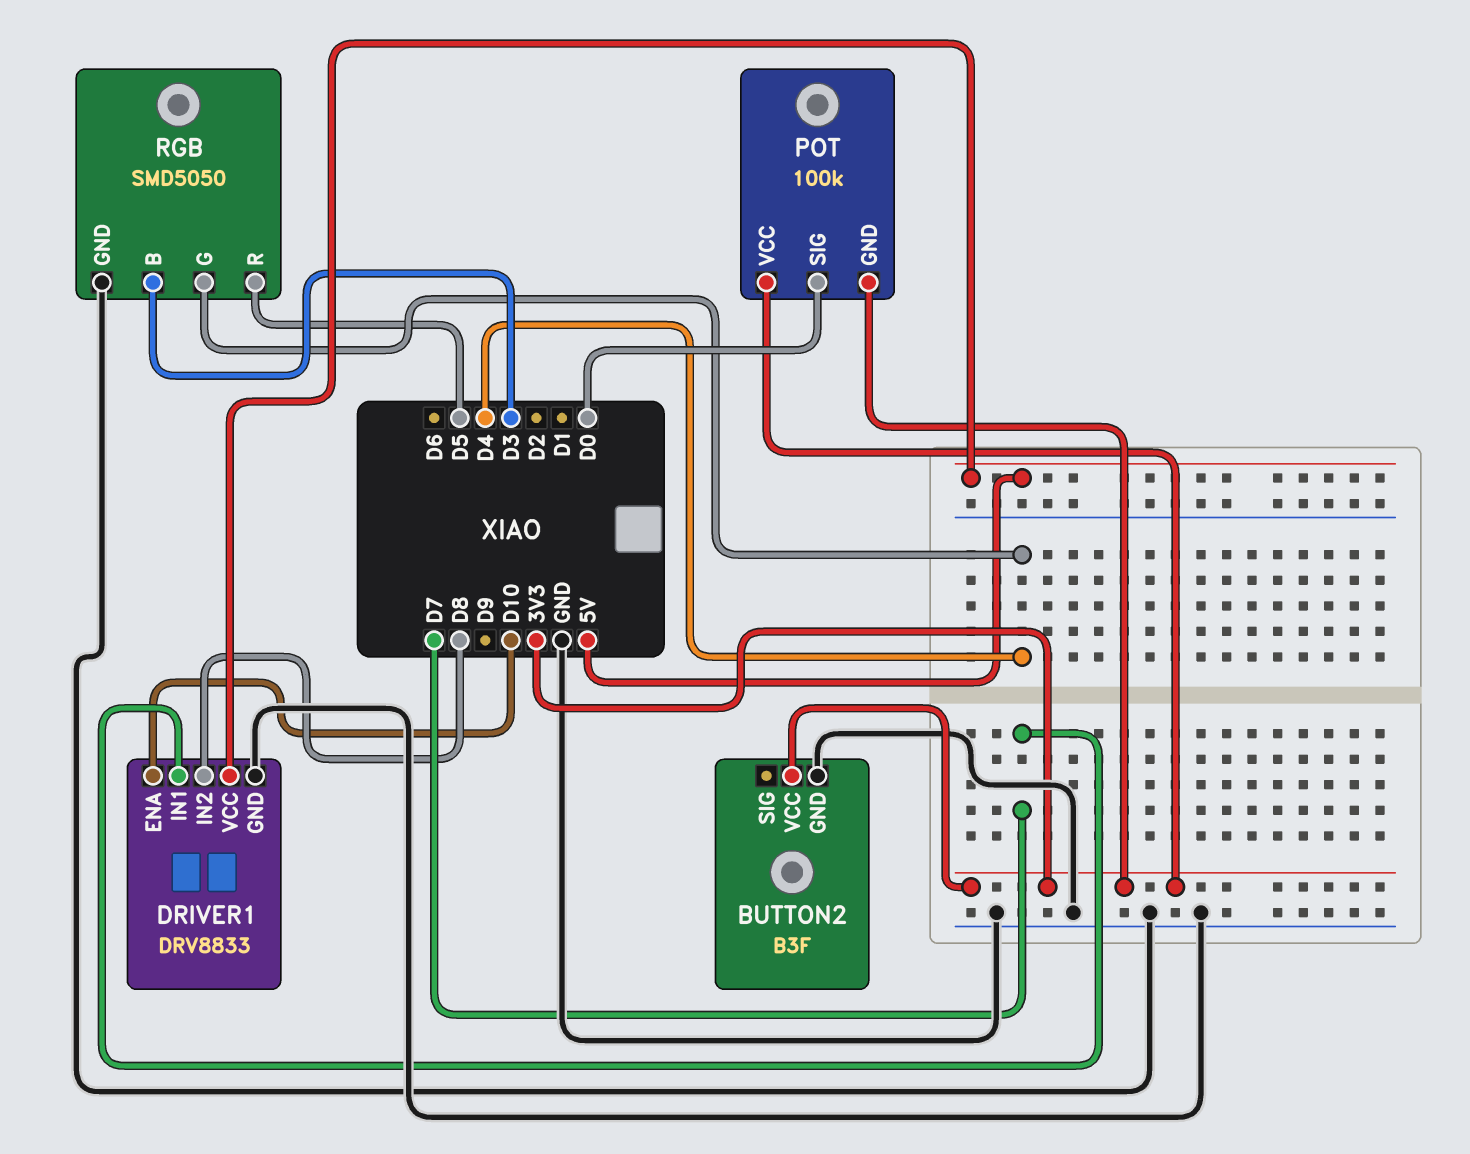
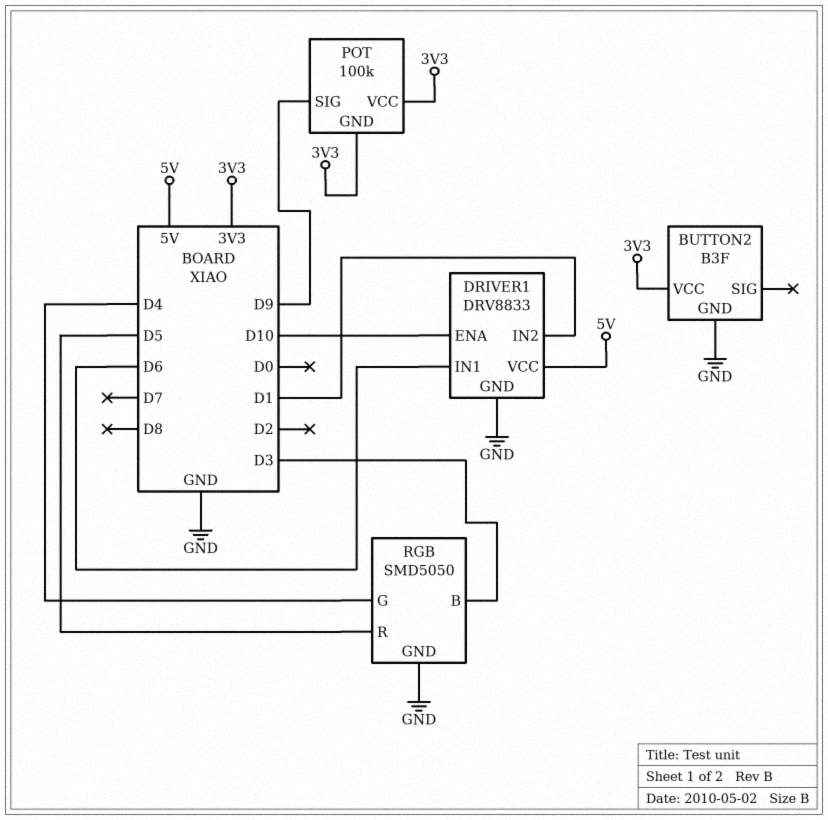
DRIVER1 pin IN1: D7 -> D6
DRIVER1 pin IN2: D8 -> D1
POT pin SIG: D0 -> D9

